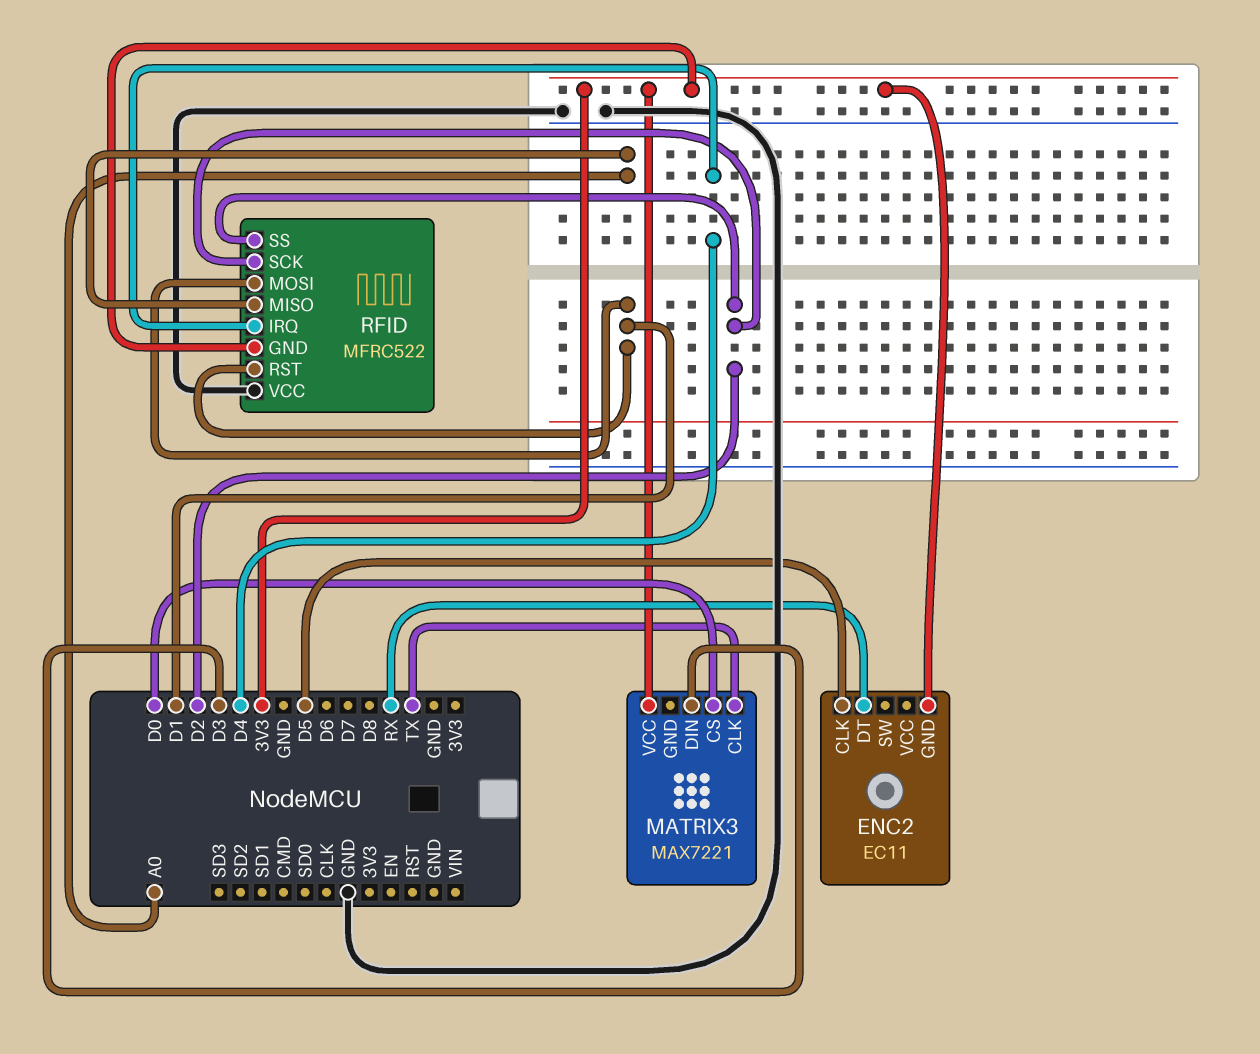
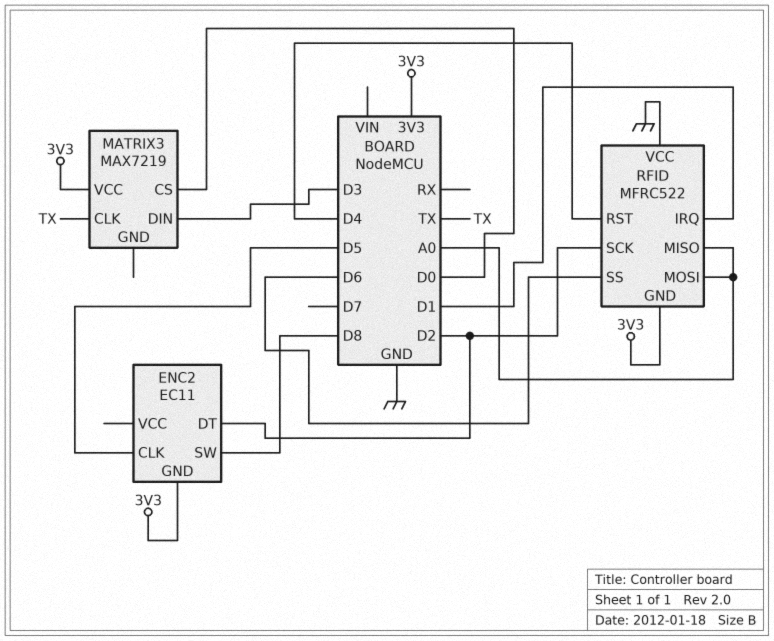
ENC2 pin DT: RX -> D2
ENC2 pin SW: none -> D8
MATRIX3: MAX7221 -> MAX7219
RFID pin IRQ: D4 -> D1
RFID pin MOSI: D1 -> A0
RFID pin RST: D1 -> D4
RFID pin SS: D2 -> D6

